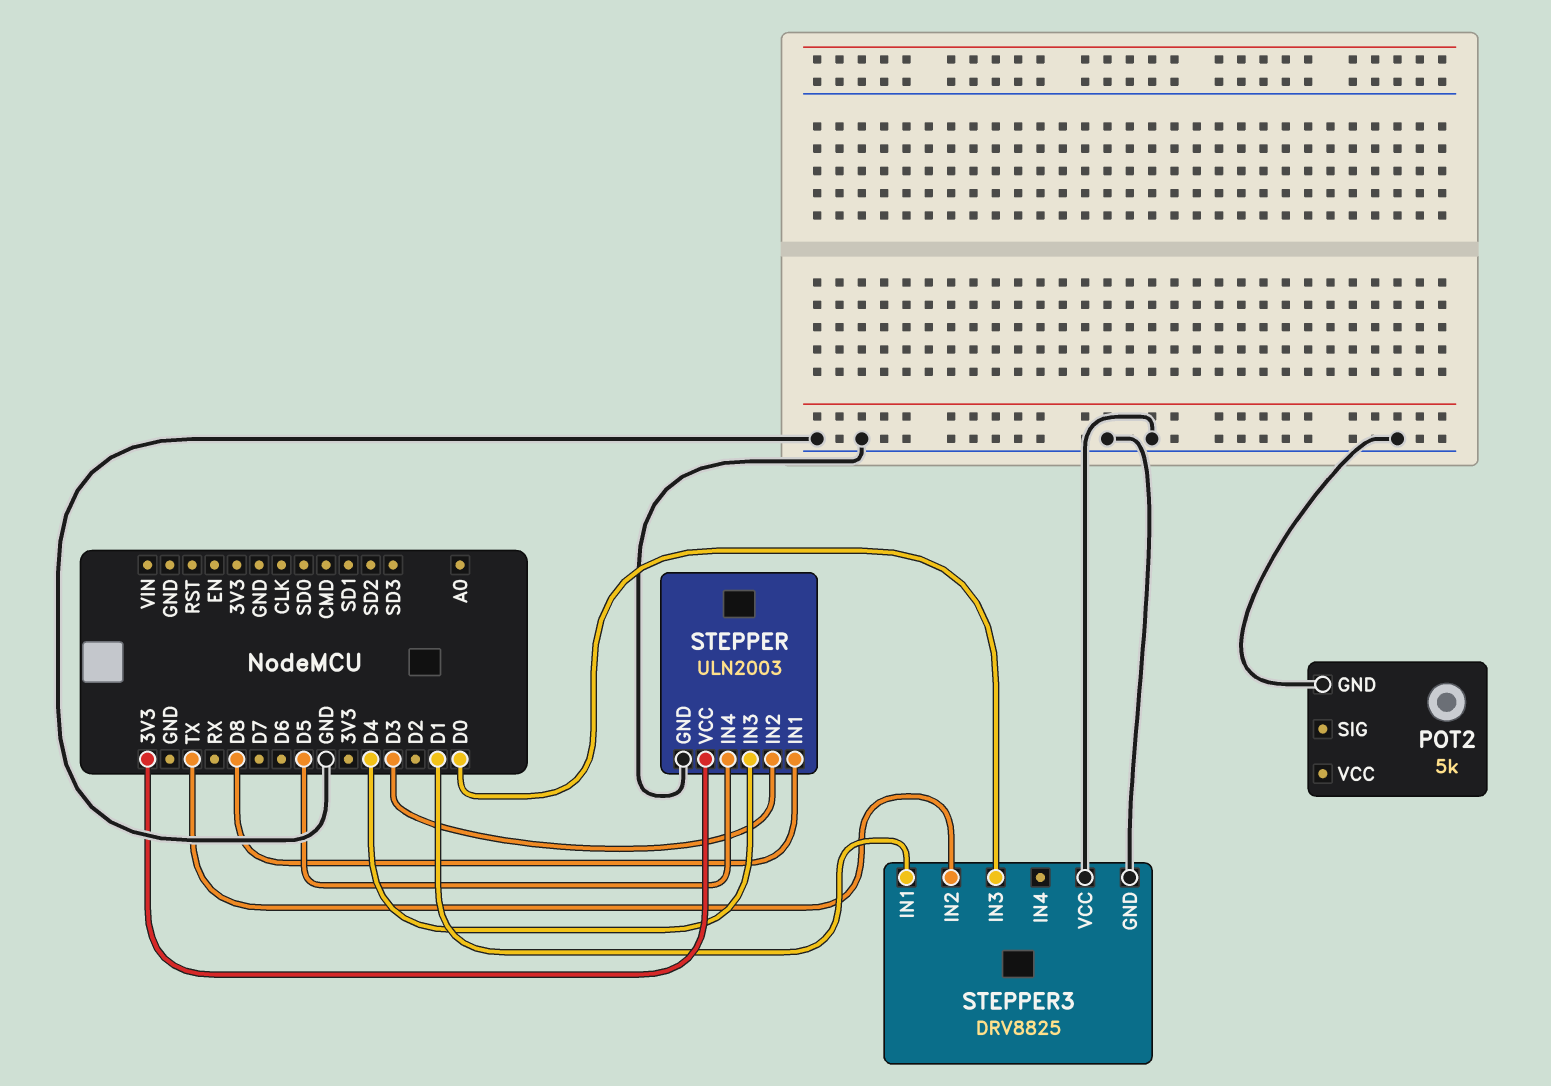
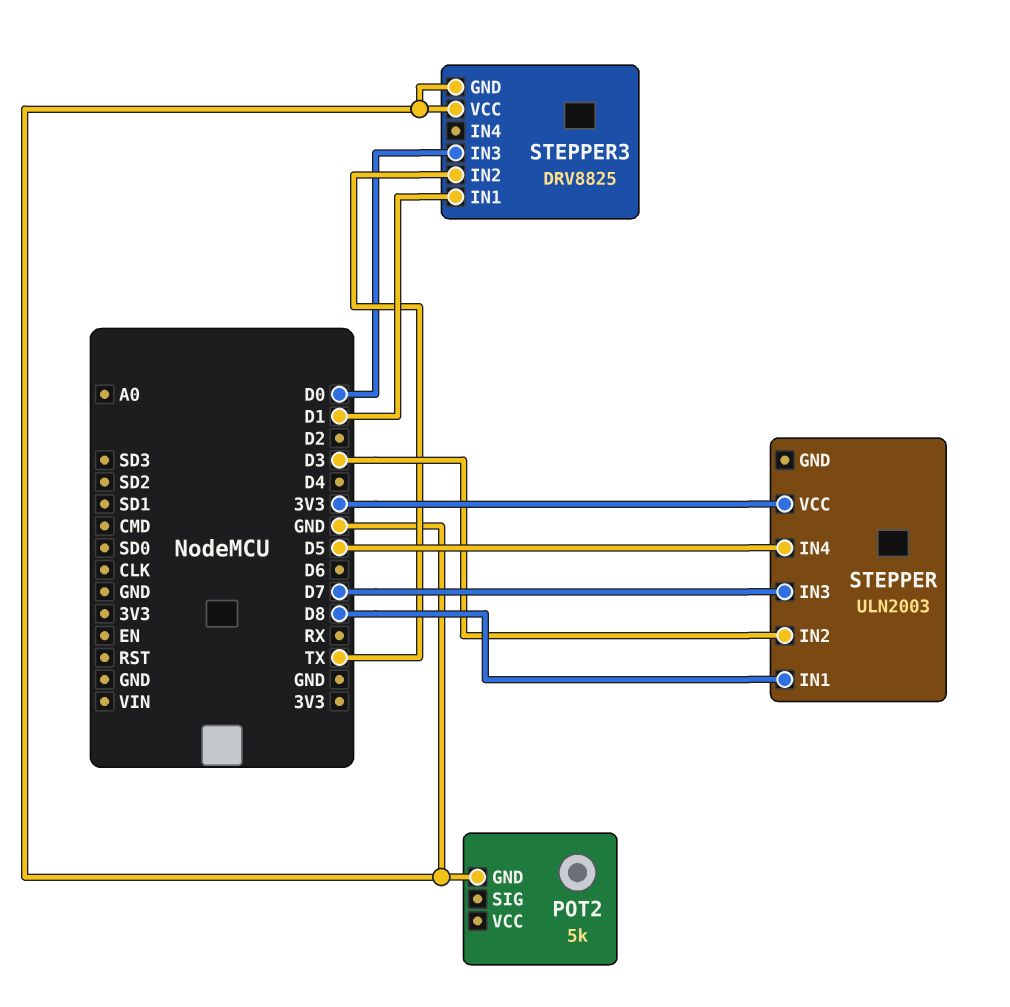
STEPPER pin GND: GND -> none
STEPPER pin IN3: D4 -> D7

